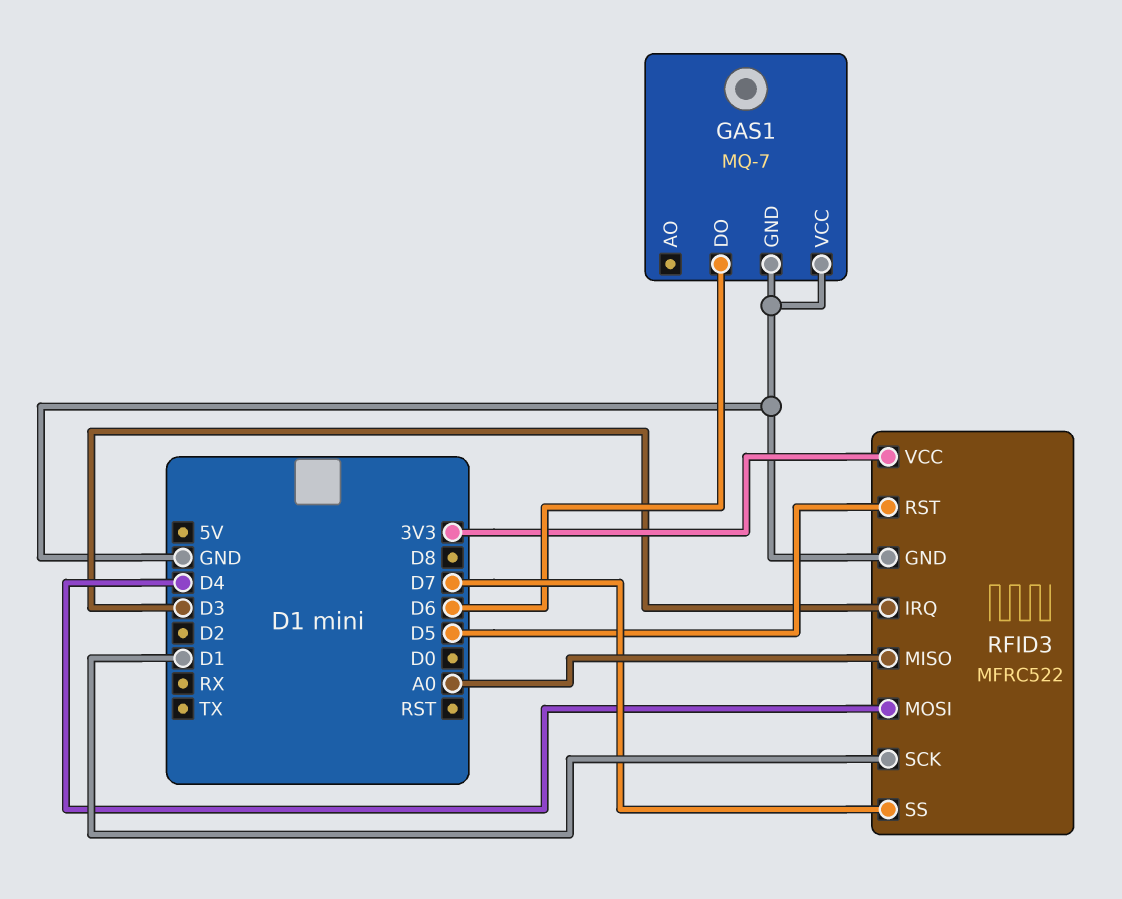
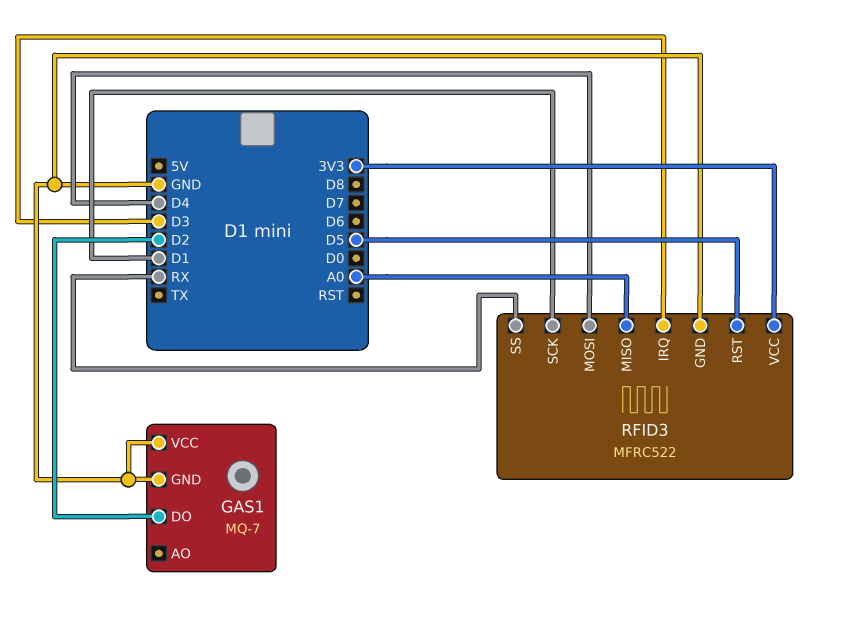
GAS1 pin DO: D6 -> D2
RFID3 pin SS: D7 -> RX

